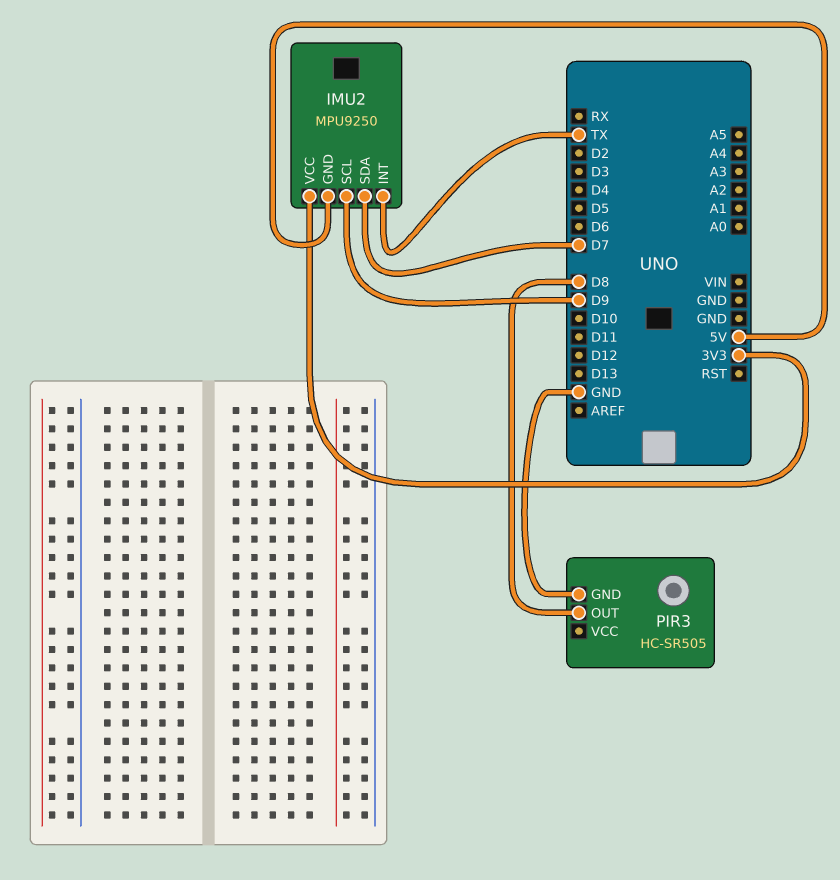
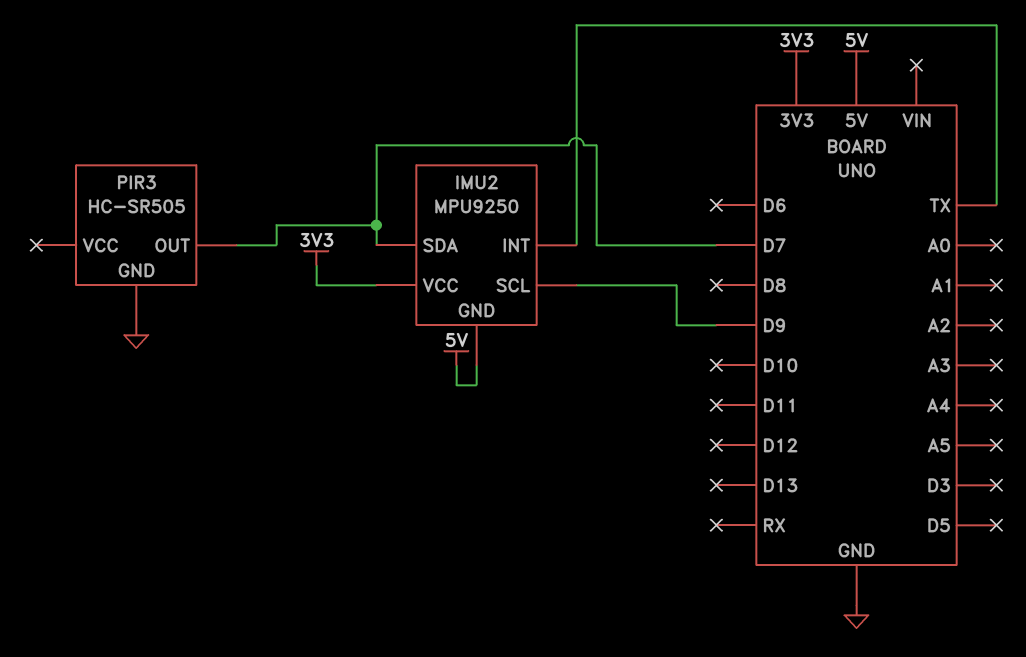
PIR3 pin OUT: D8 -> D7

